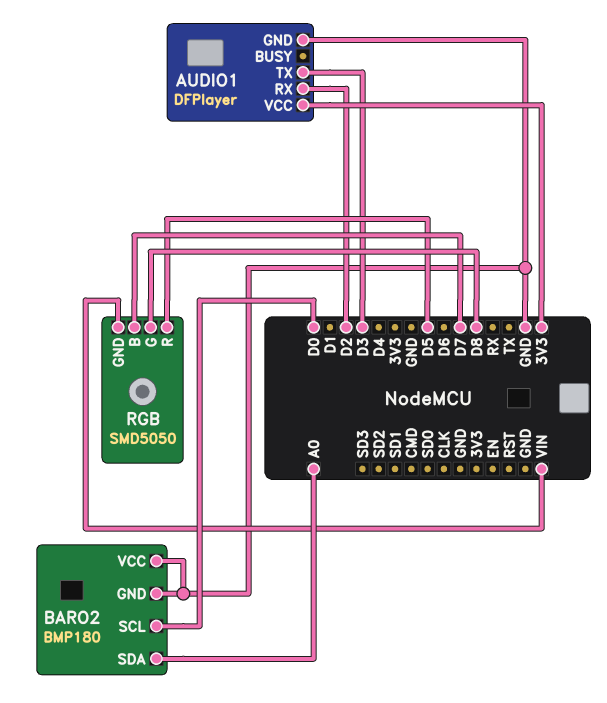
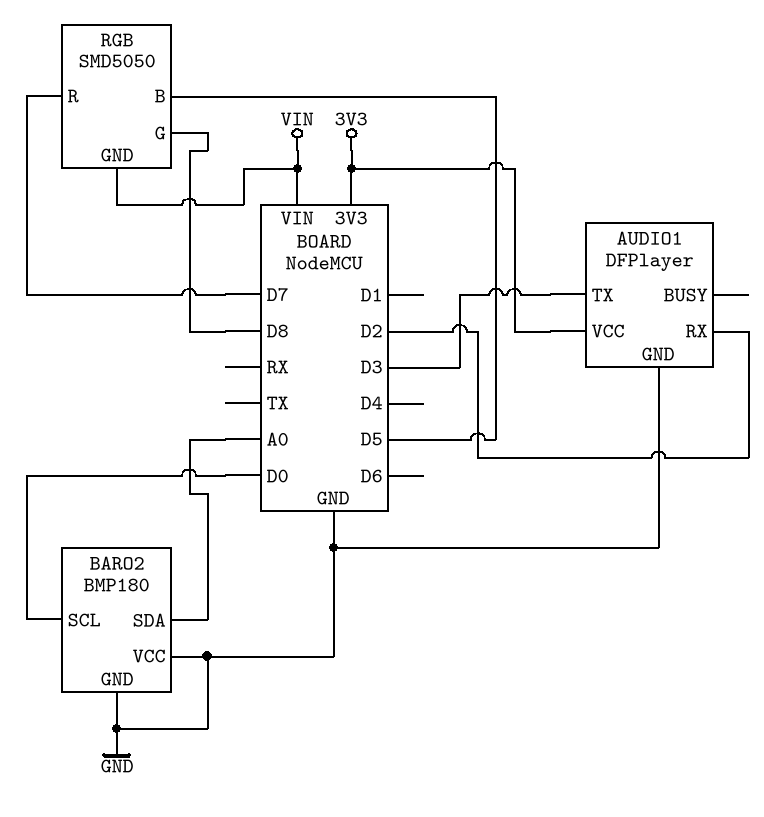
RGB pin B: D7 -> D5
RGB pin R: D5 -> D7

